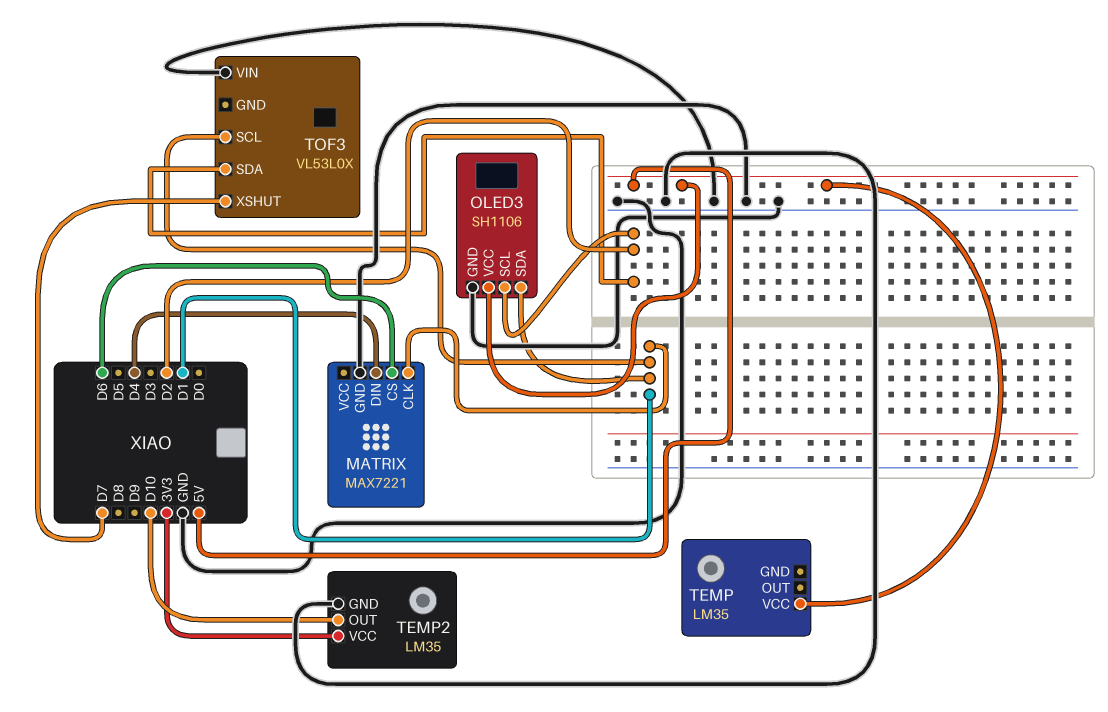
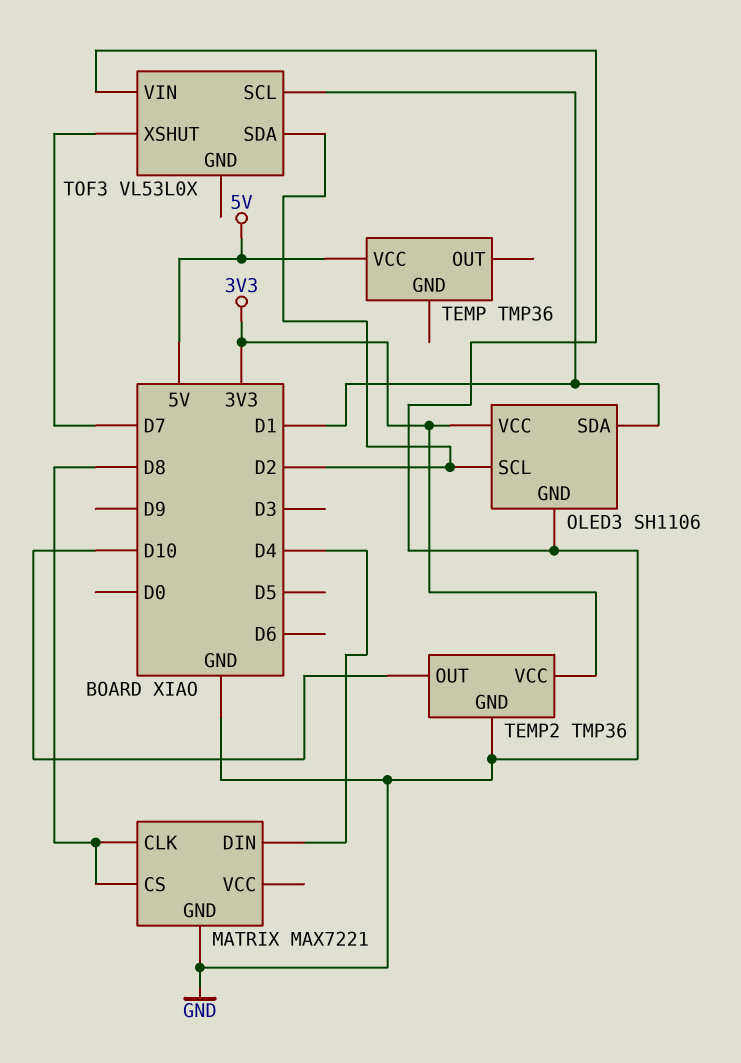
MATRIX pin CLK: D1 -> D8
MATRIX pin CS: D6 -> D8
OLED3 pin VCC: 5V -> 3V3
TEMP: LM35 -> TMP36
TEMP2: LM35 -> TMP36

